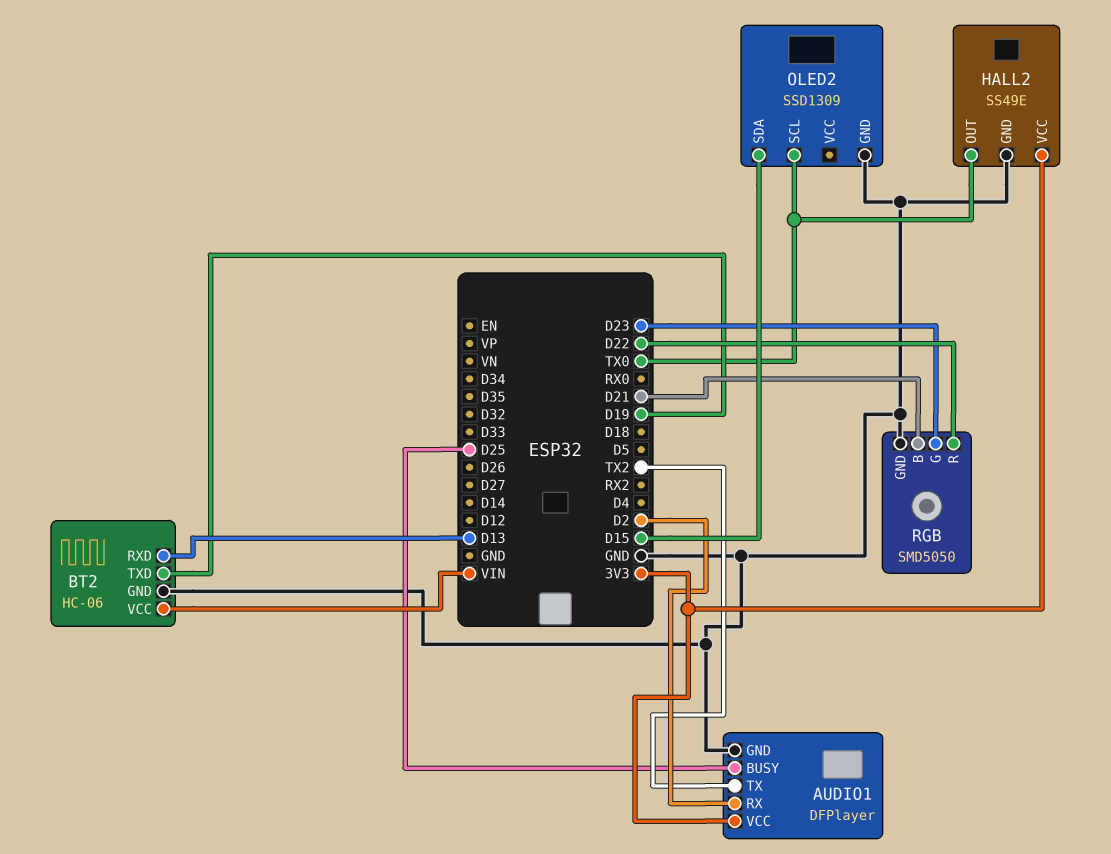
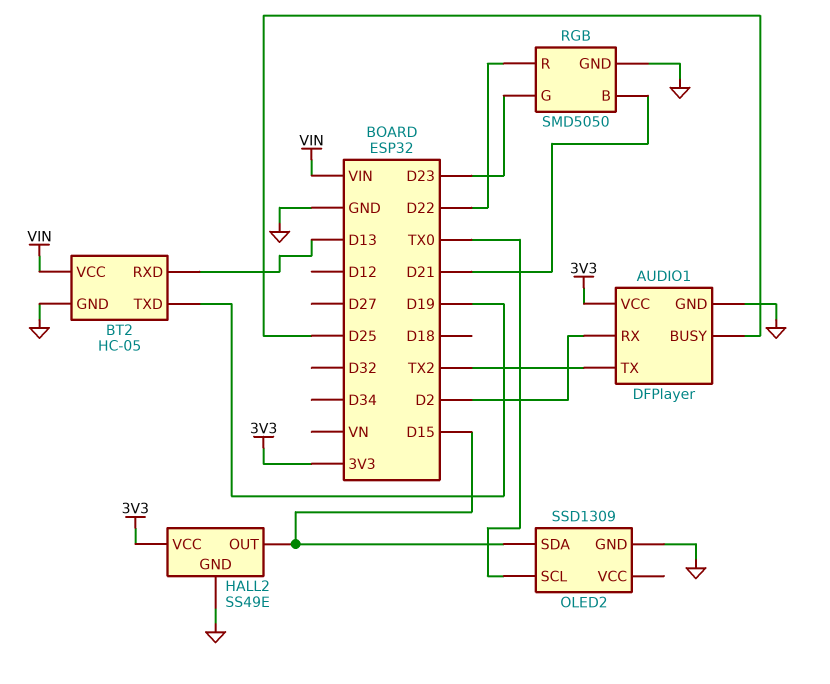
BT2: HC-06 -> HC-05
HALL2 pin OUT: TX0 -> D15

